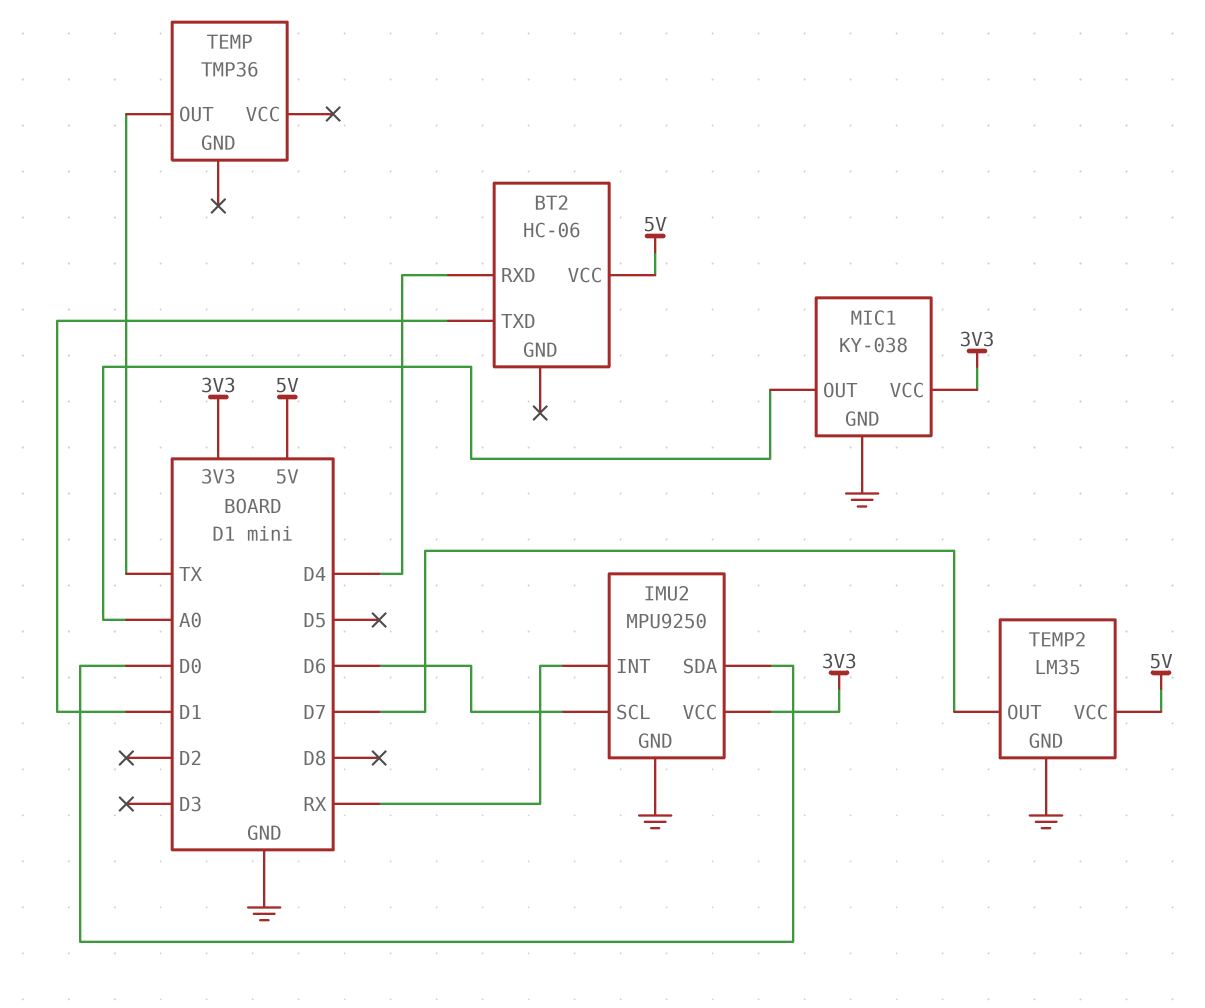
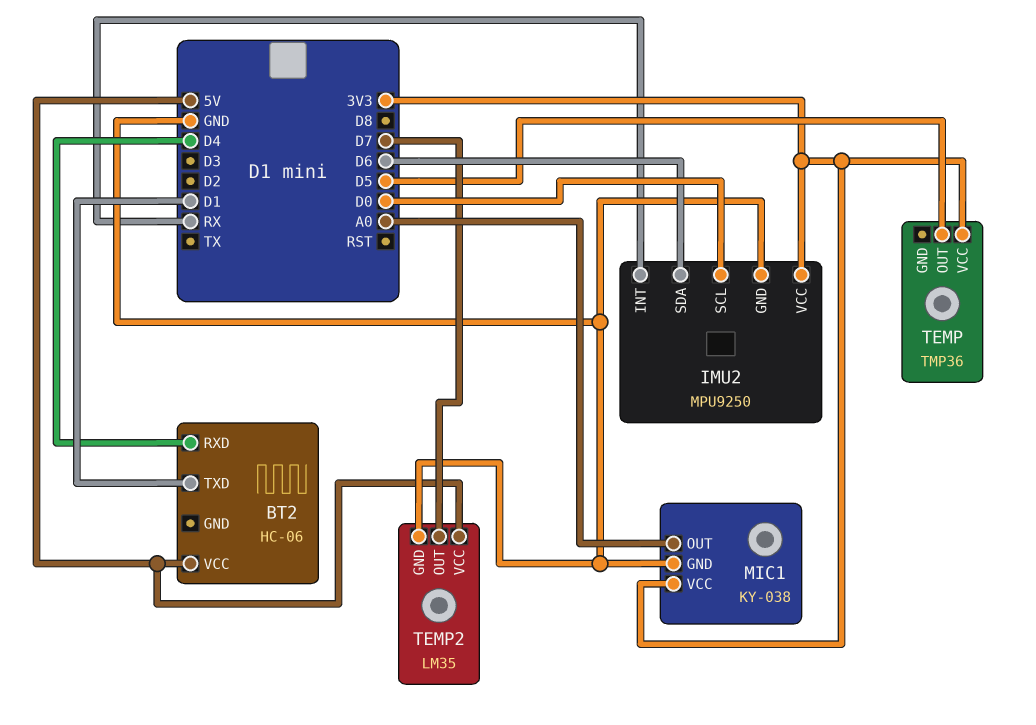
IMU2 pin SCL: D6 -> D0
IMU2 pin SDA: D0 -> D6
TEMP pin OUT: TX -> D5
TEMP pin VCC: none -> 3V3

